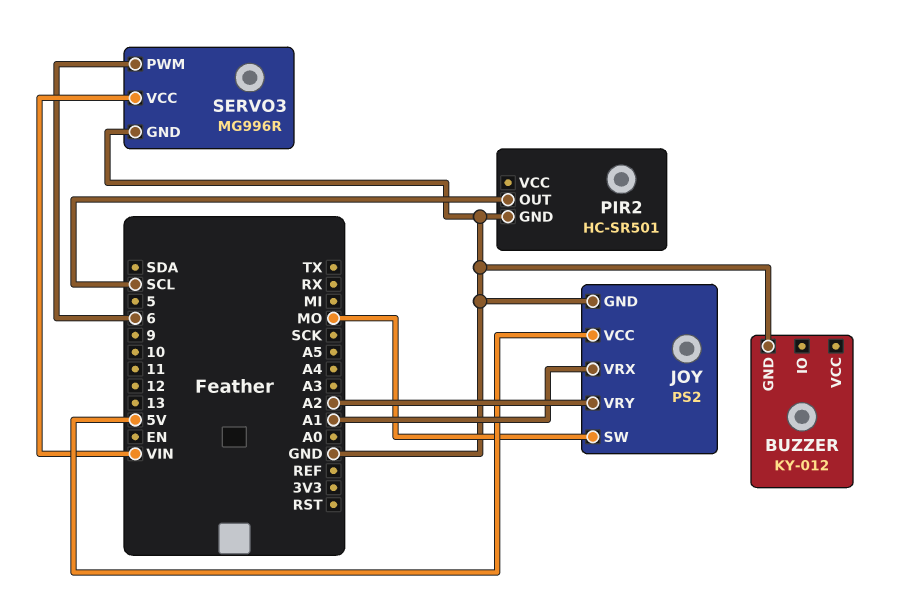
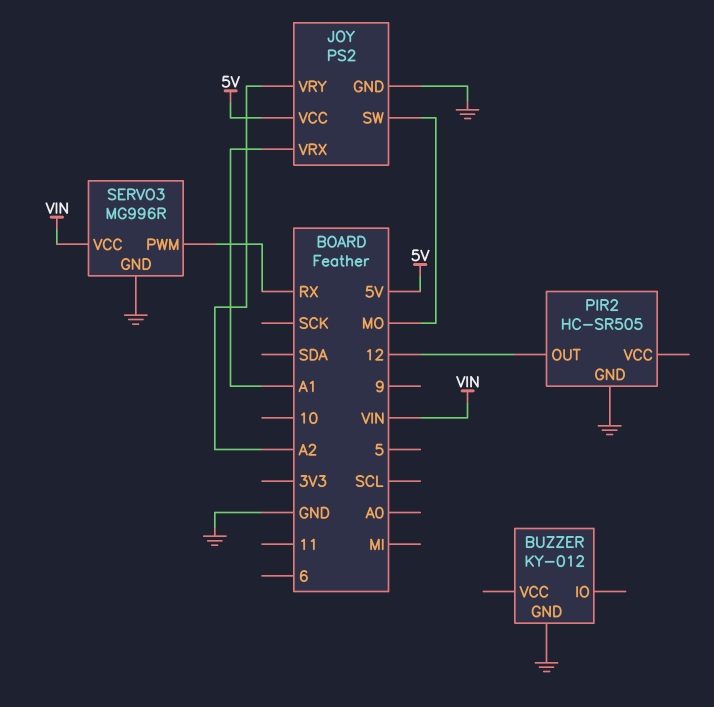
PIR2: HC-SR501 -> HC-SR505
PIR2 pin OUT: SCL -> 12
SERVO3 pin PWM: 6 -> RX

